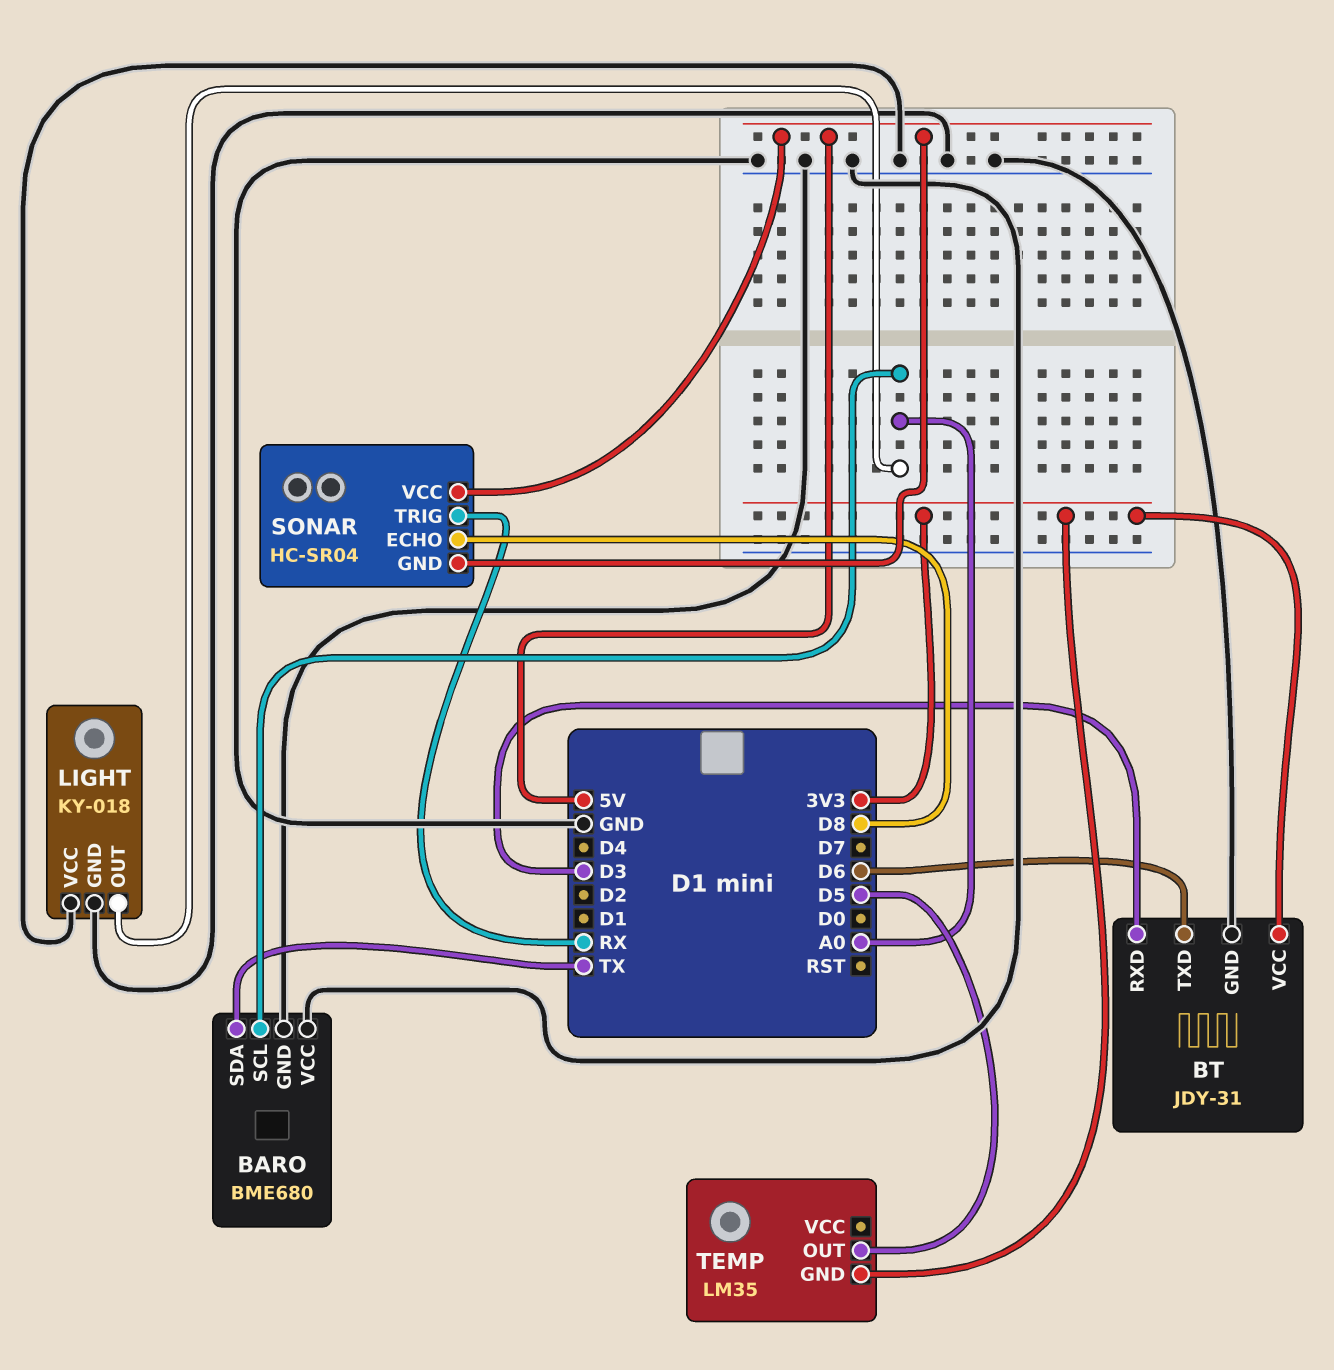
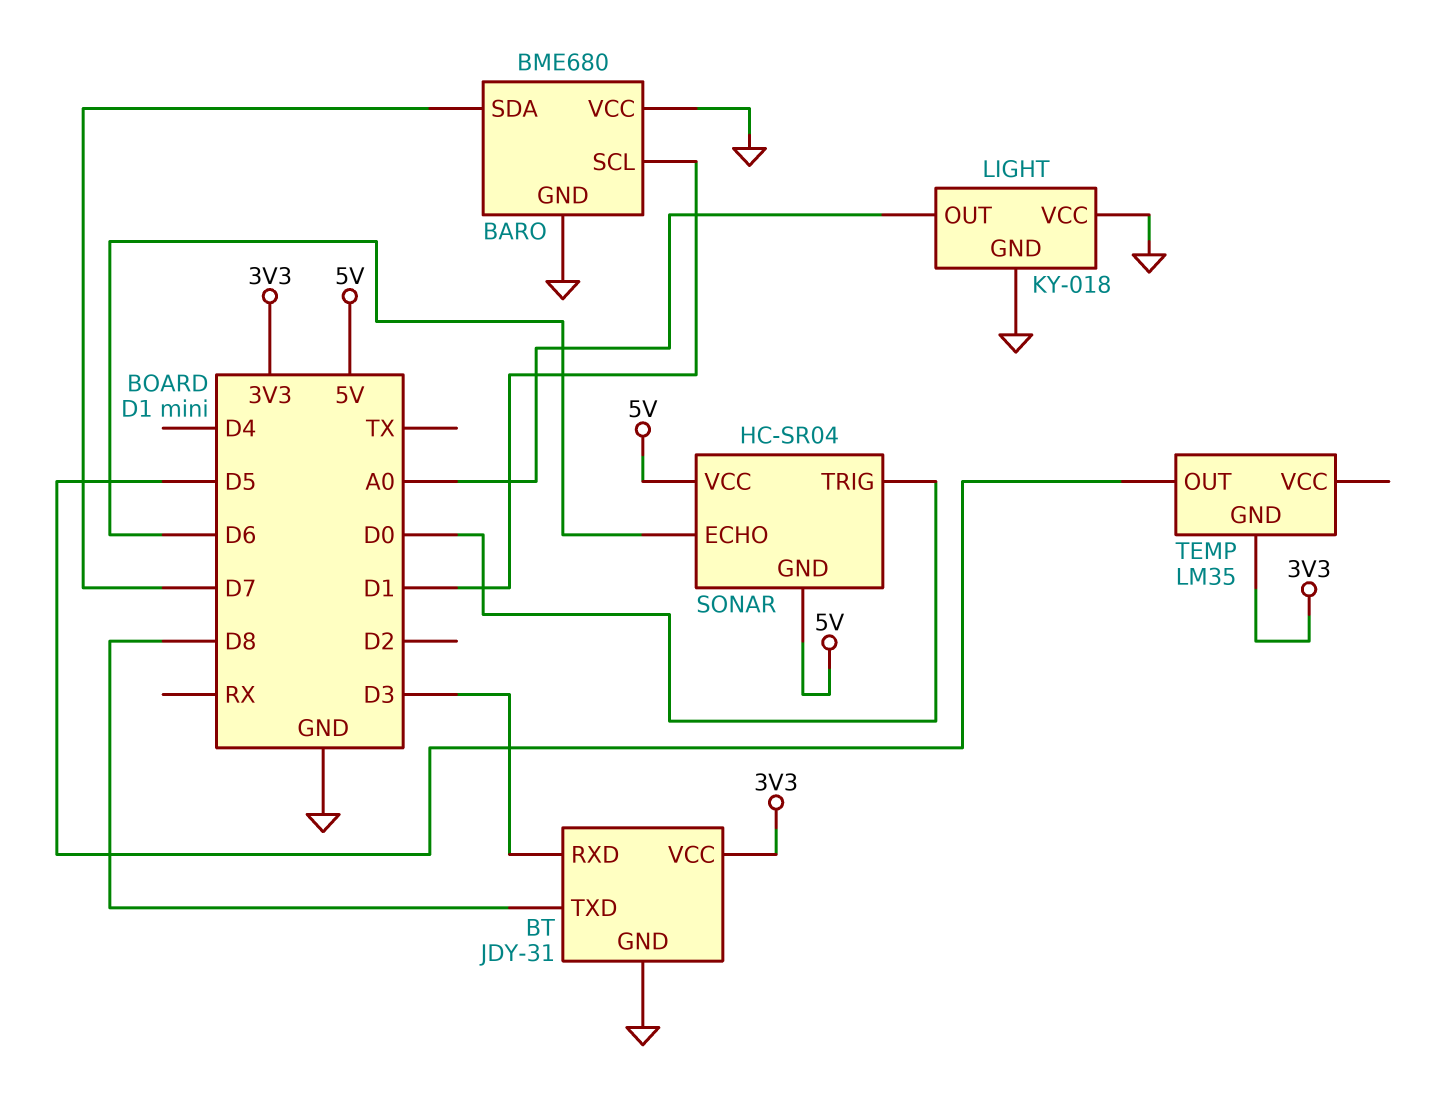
BARO pin SCL: A0 -> D1
BARO pin SDA: TX -> D7
BT pin TXD: D6 -> D8
SONAR pin ECHO: D8 -> D6
SONAR pin TRIG: RX -> D0

